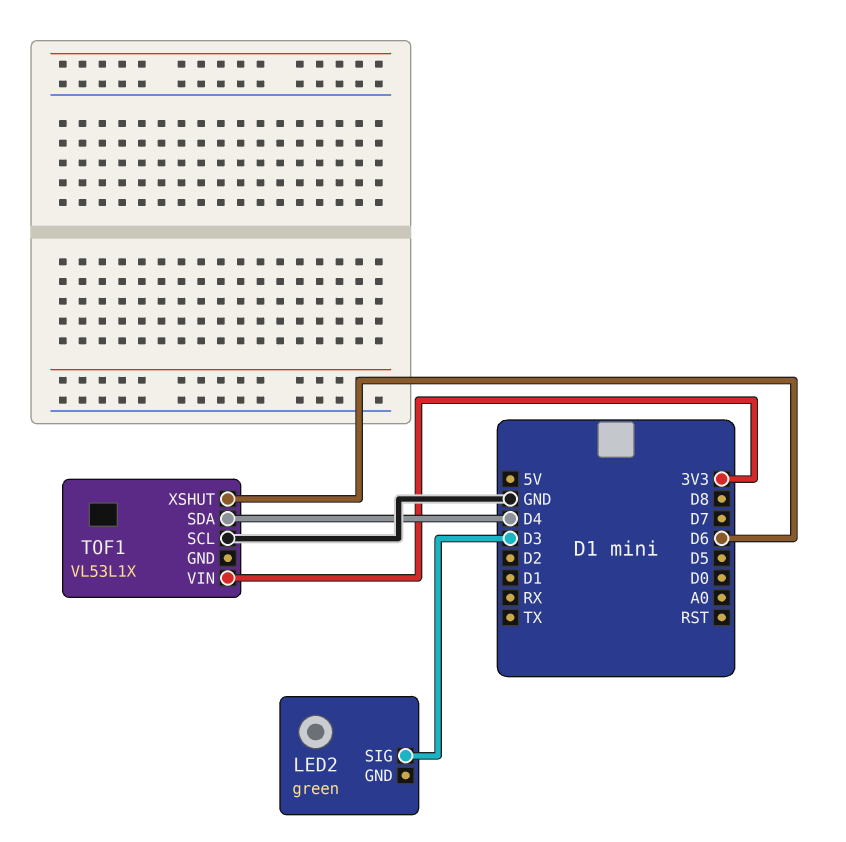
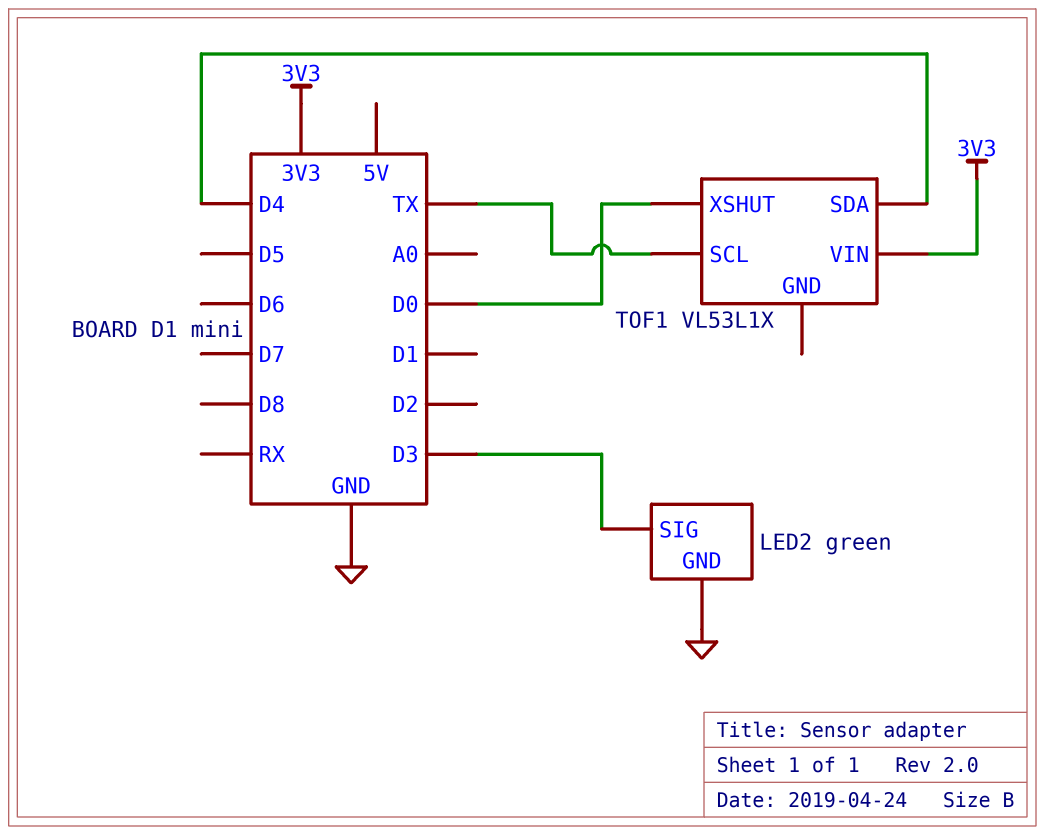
LED2 pin GND: none -> GND
TOF1 pin SCL: GND -> TX
TOF1 pin XSHUT: D6 -> D0

